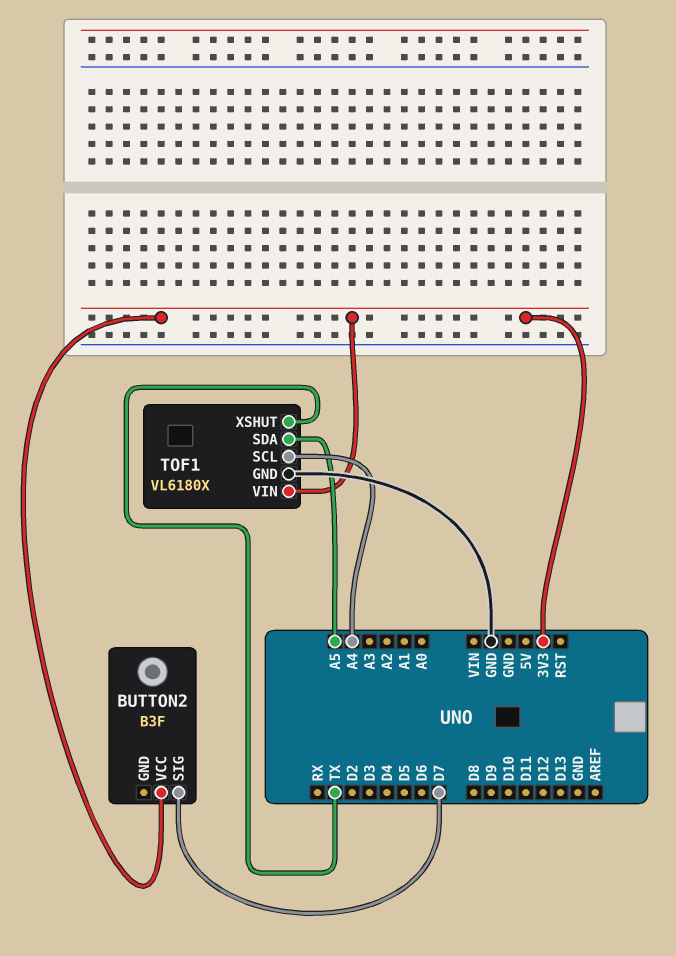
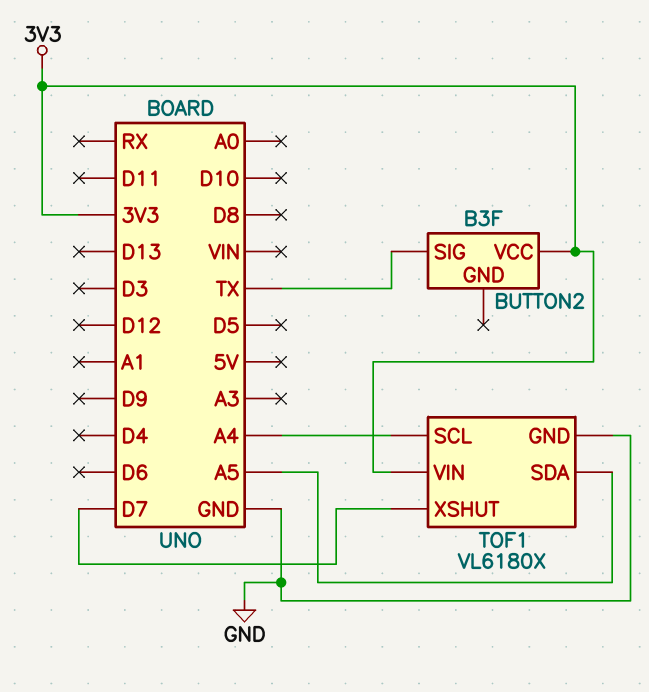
BUTTON2 pin SIG: D7 -> TX
TOF1 pin XSHUT: TX -> D7

